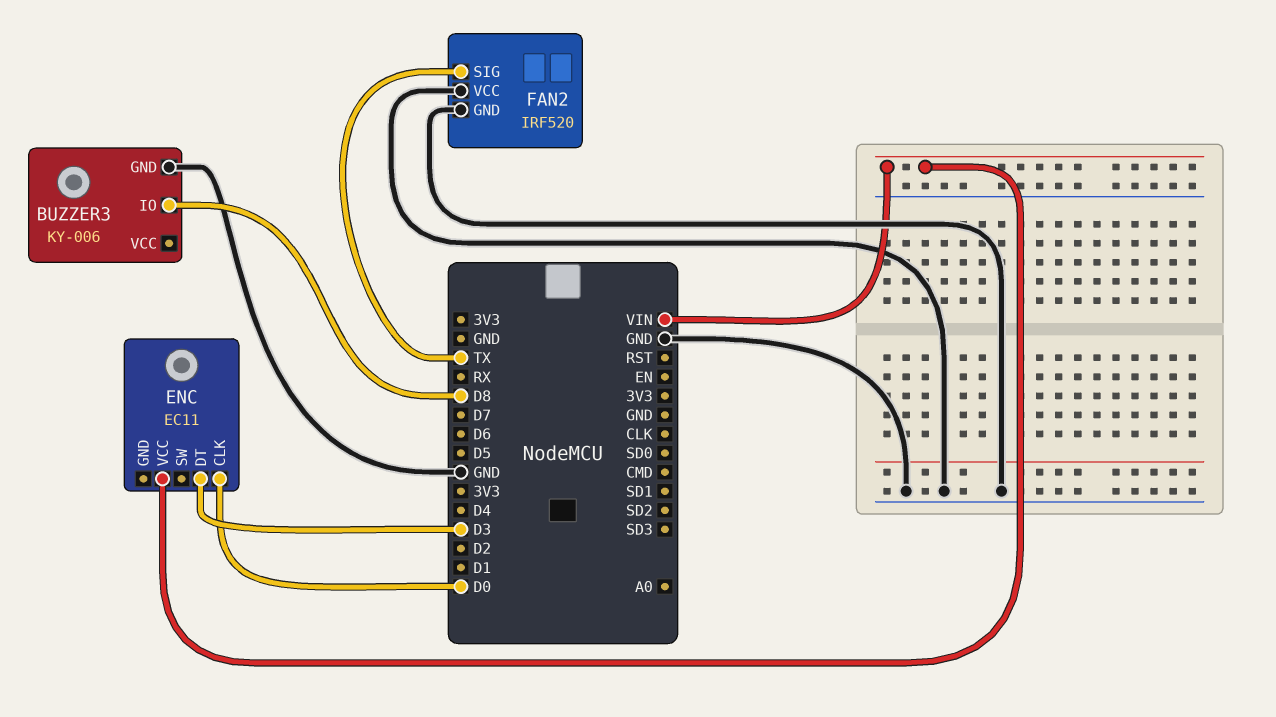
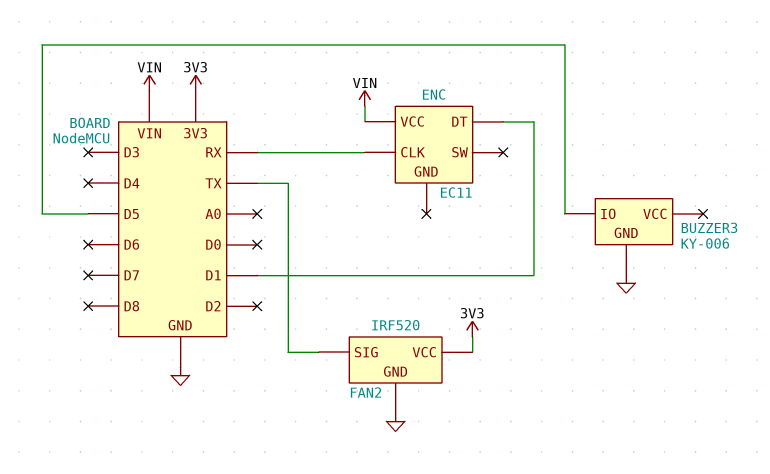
BUZZER3 pin IO: D8 -> D5
ENC pin CLK: D0 -> RX
ENC pin DT: D3 -> D1
FAN2 pin VCC: GND -> 3V3

